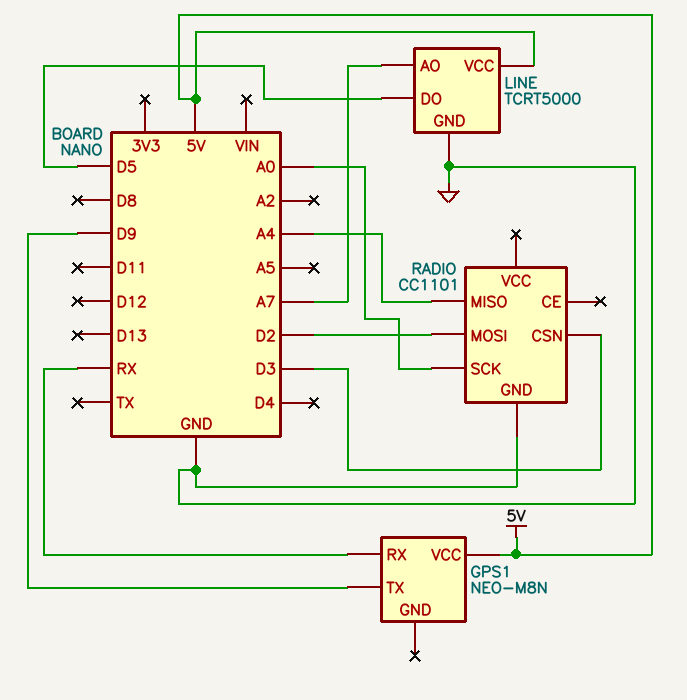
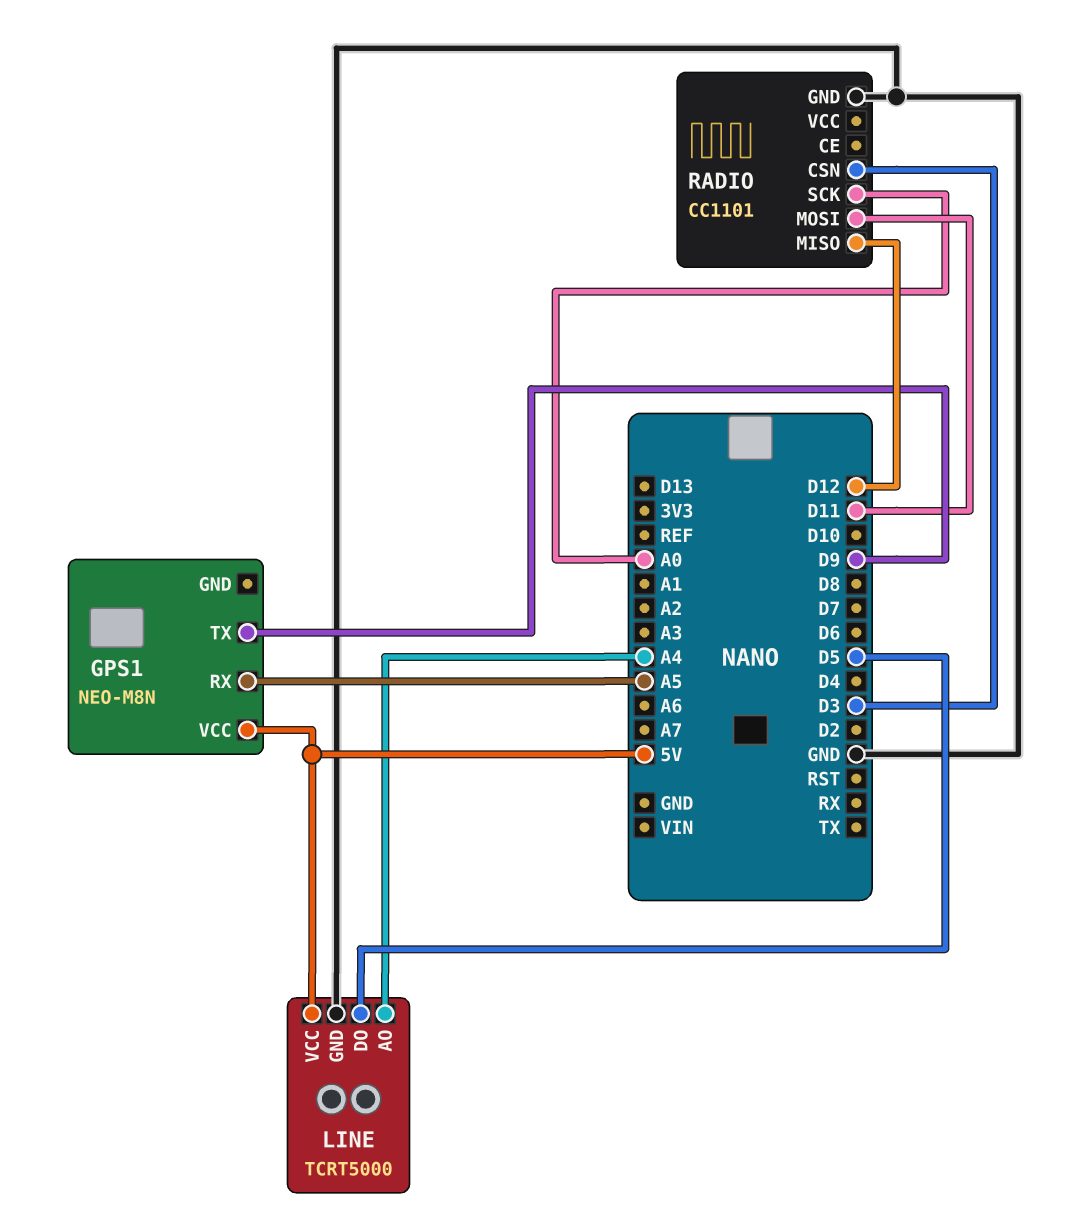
GPS1 pin RX: RX -> A5
LINE pin AO: A7 -> A4
RADIO pin MISO: A4 -> D12
RADIO pin MOSI: D2 -> D11

